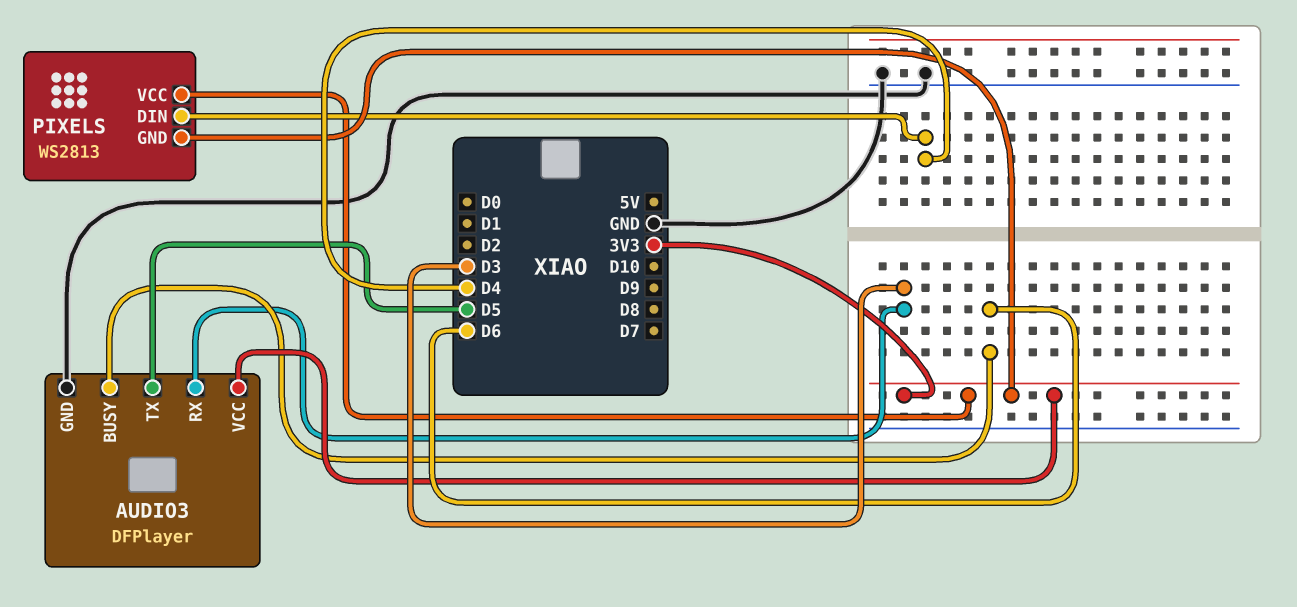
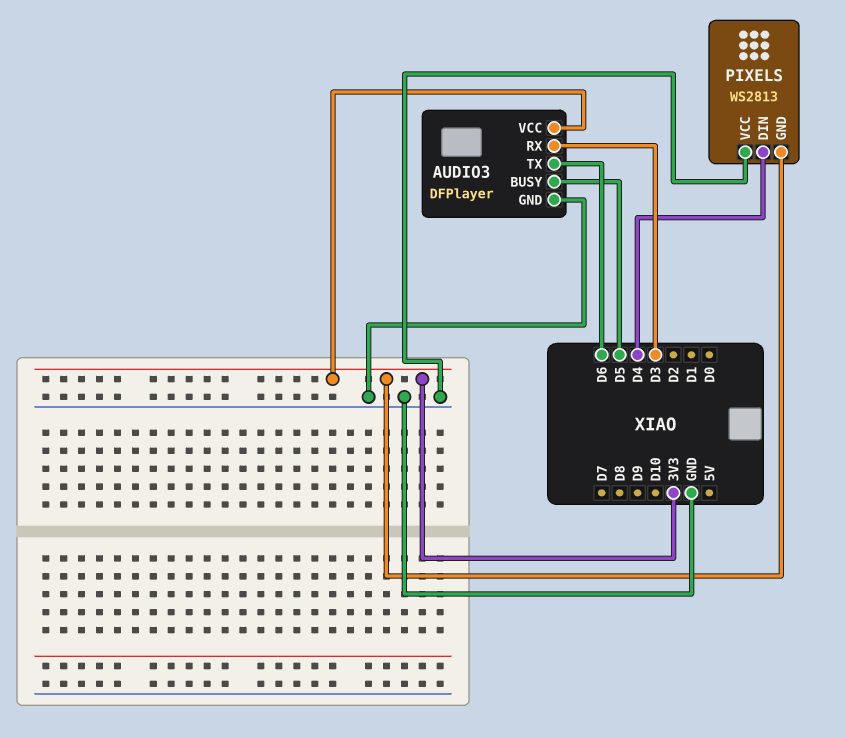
AUDIO3 pin BUSY: D6 -> D5
AUDIO3 pin TX: D5 -> D6
PIXELS pin VCC: 3V3 -> GND

